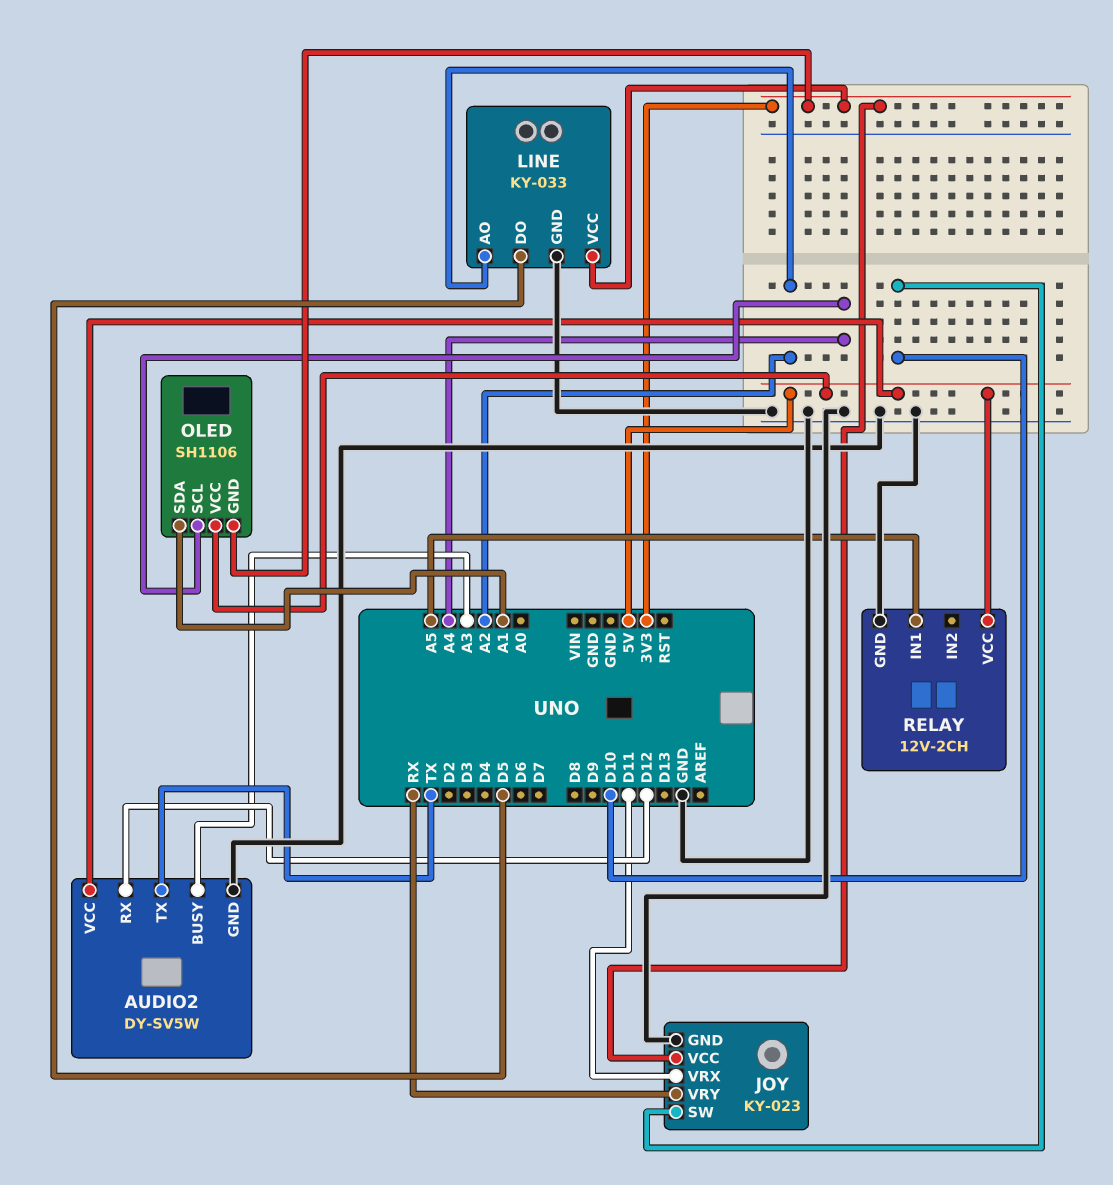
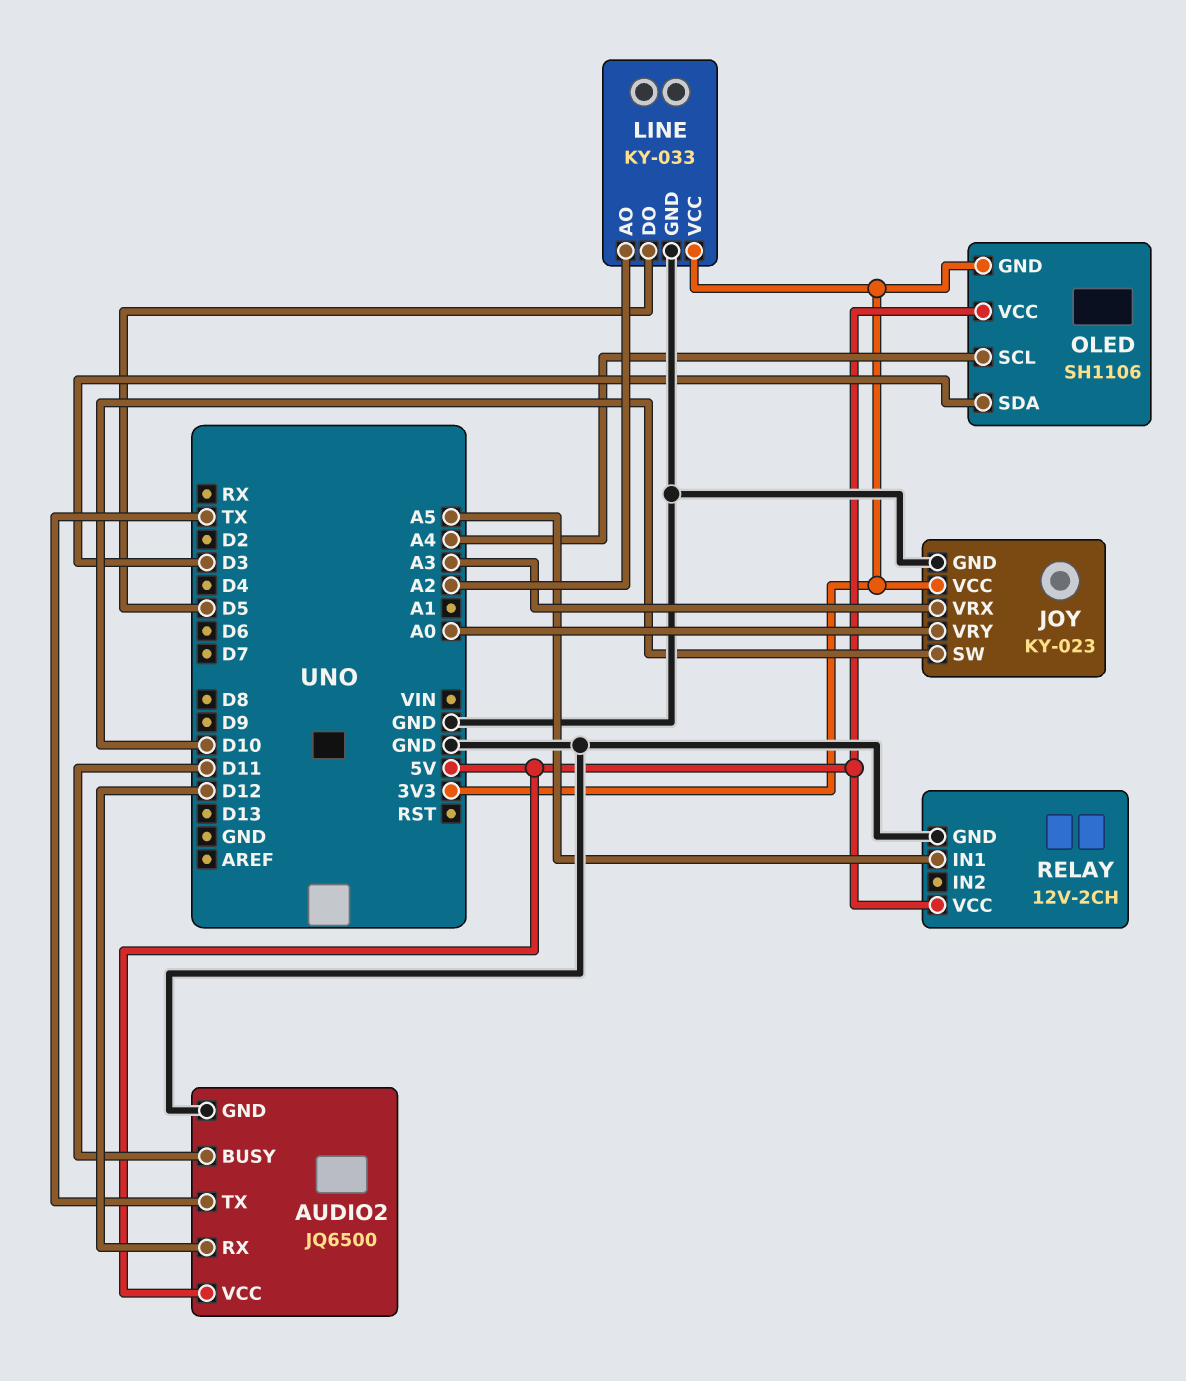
AUDIO2: DY-SV5W -> JQ6500
AUDIO2 pin BUSY: A3 -> D11
JOY pin VRX: D11 -> A3
JOY pin VRY: RX -> A0
OLED pin SDA: A1 -> D3

